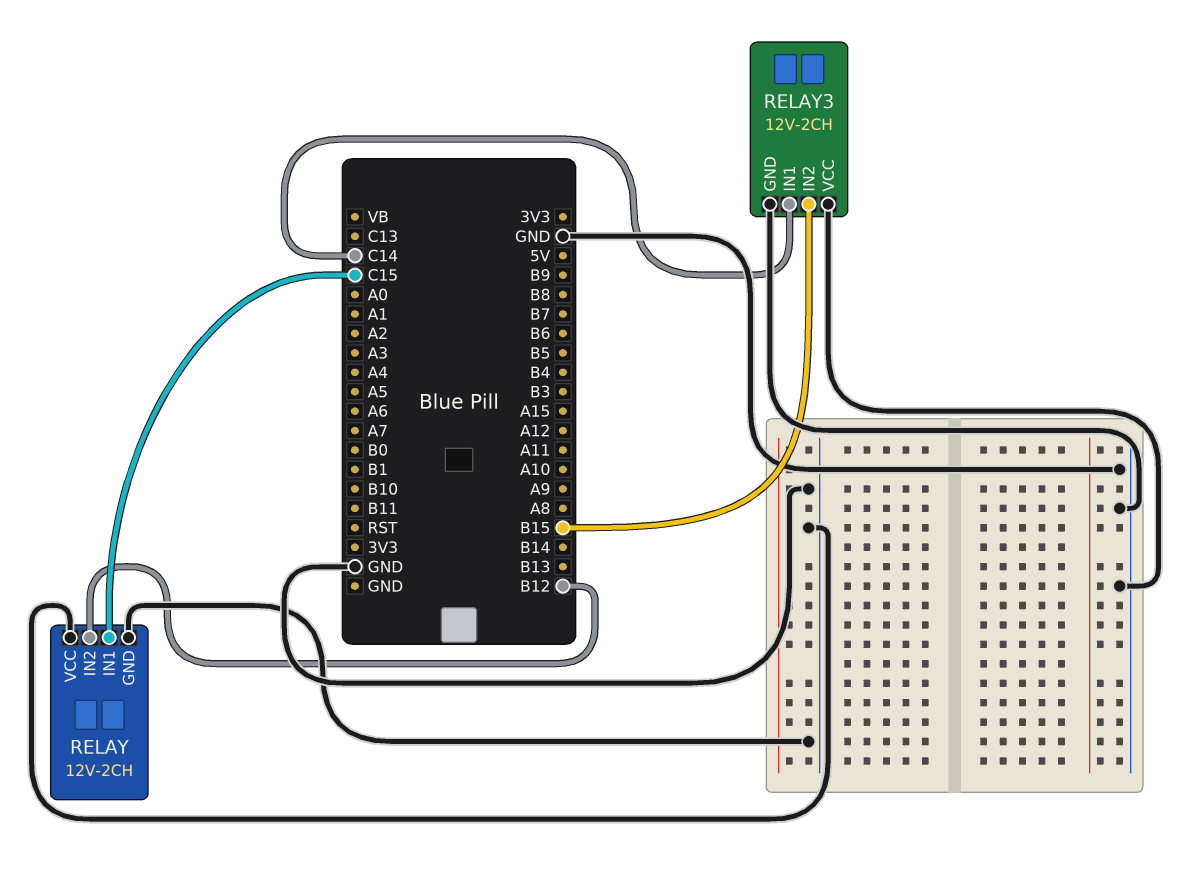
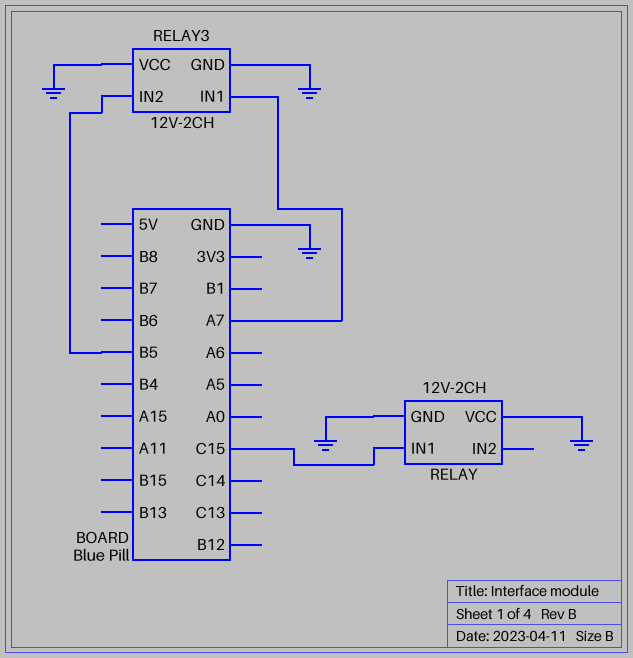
RELAY pin IN2: B12 -> none
RELAY3 pin IN1: C14 -> A7
RELAY3 pin IN2: B15 -> B5

